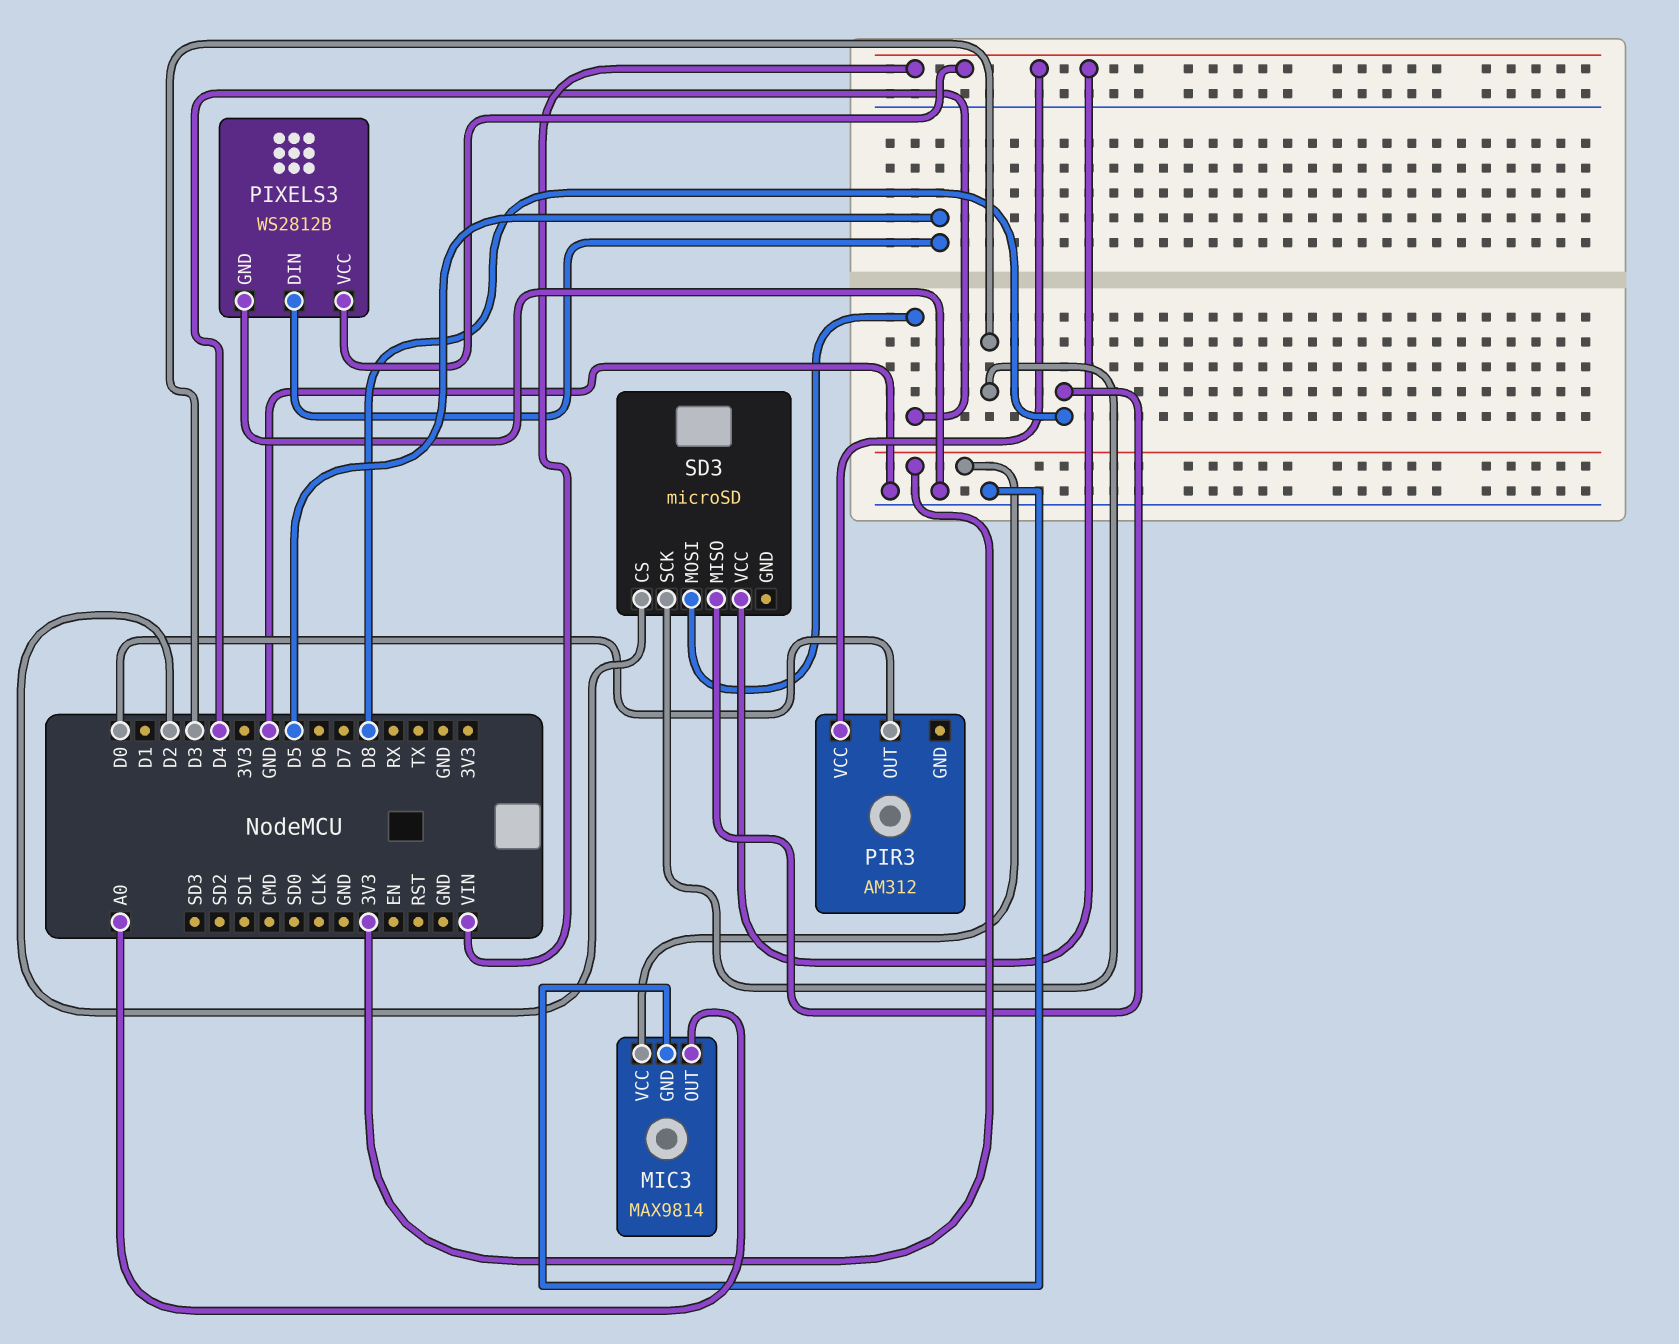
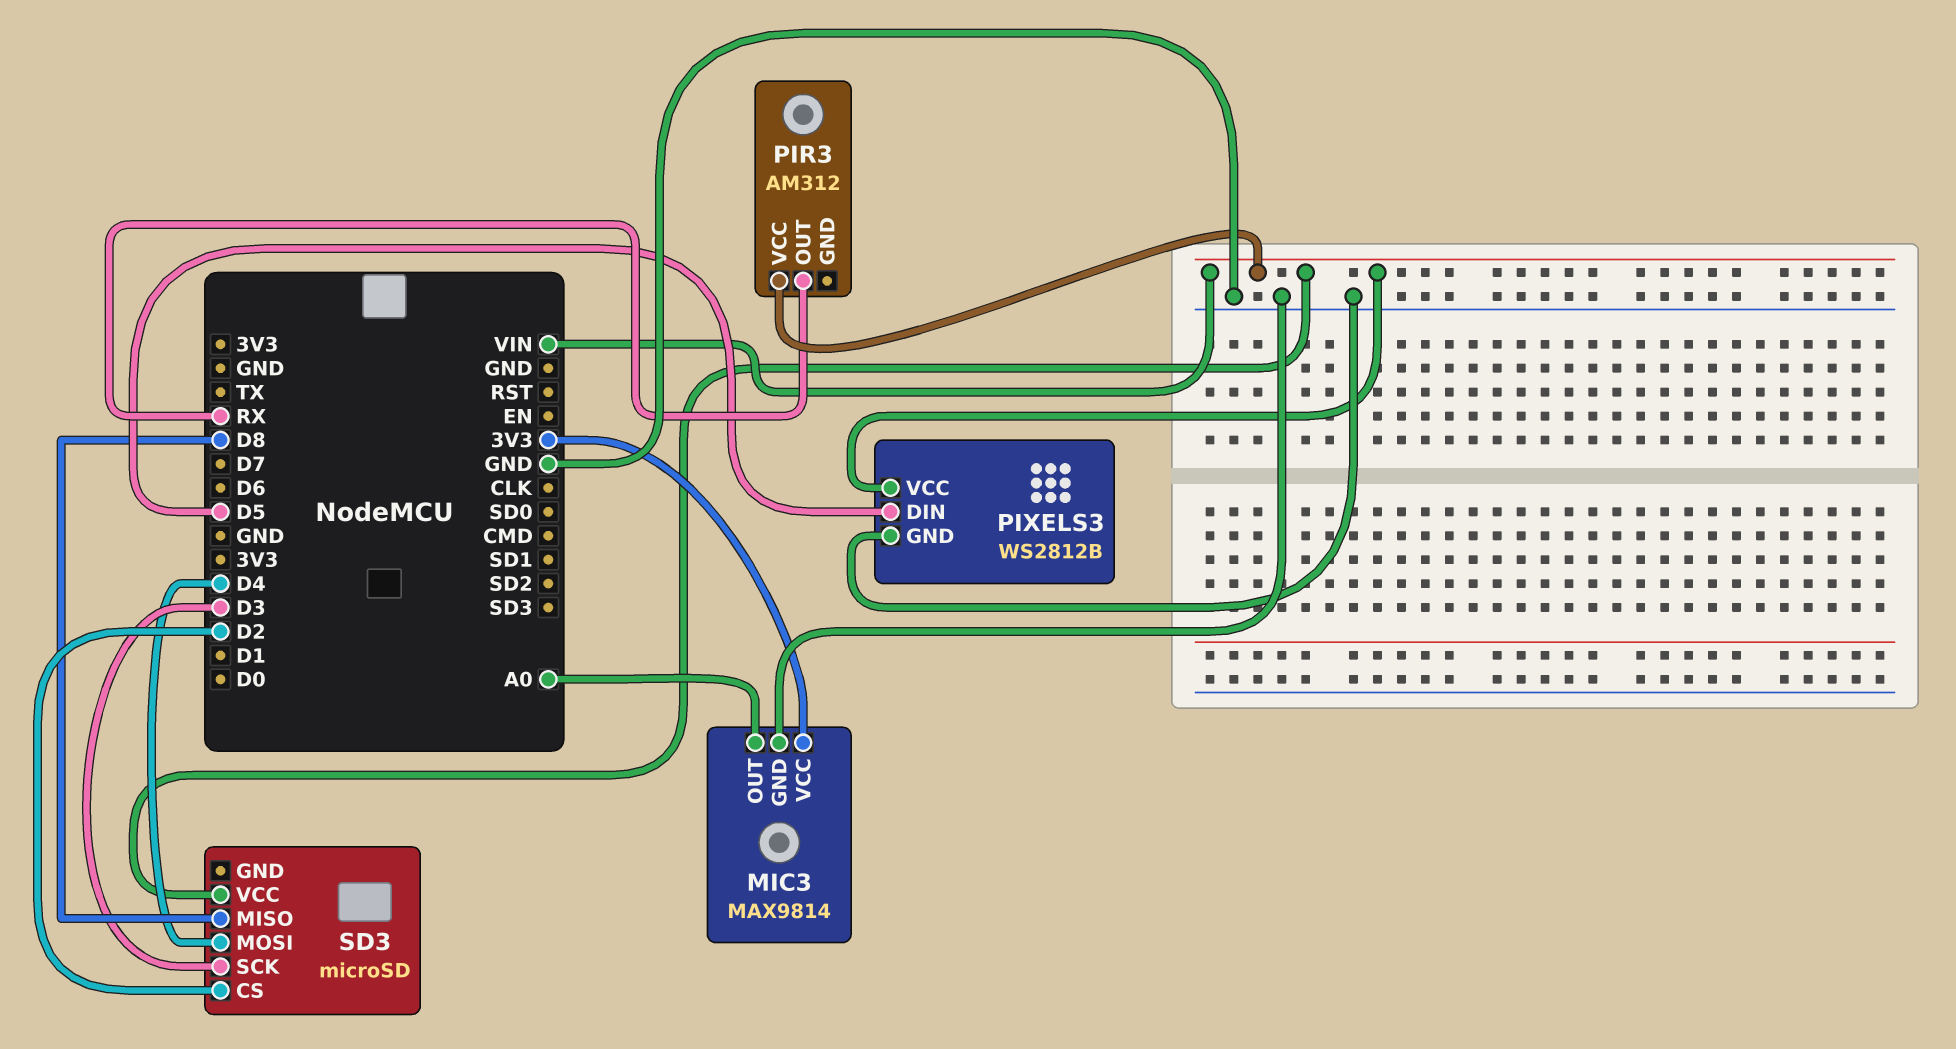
PIR3 pin OUT: D0 -> RX

